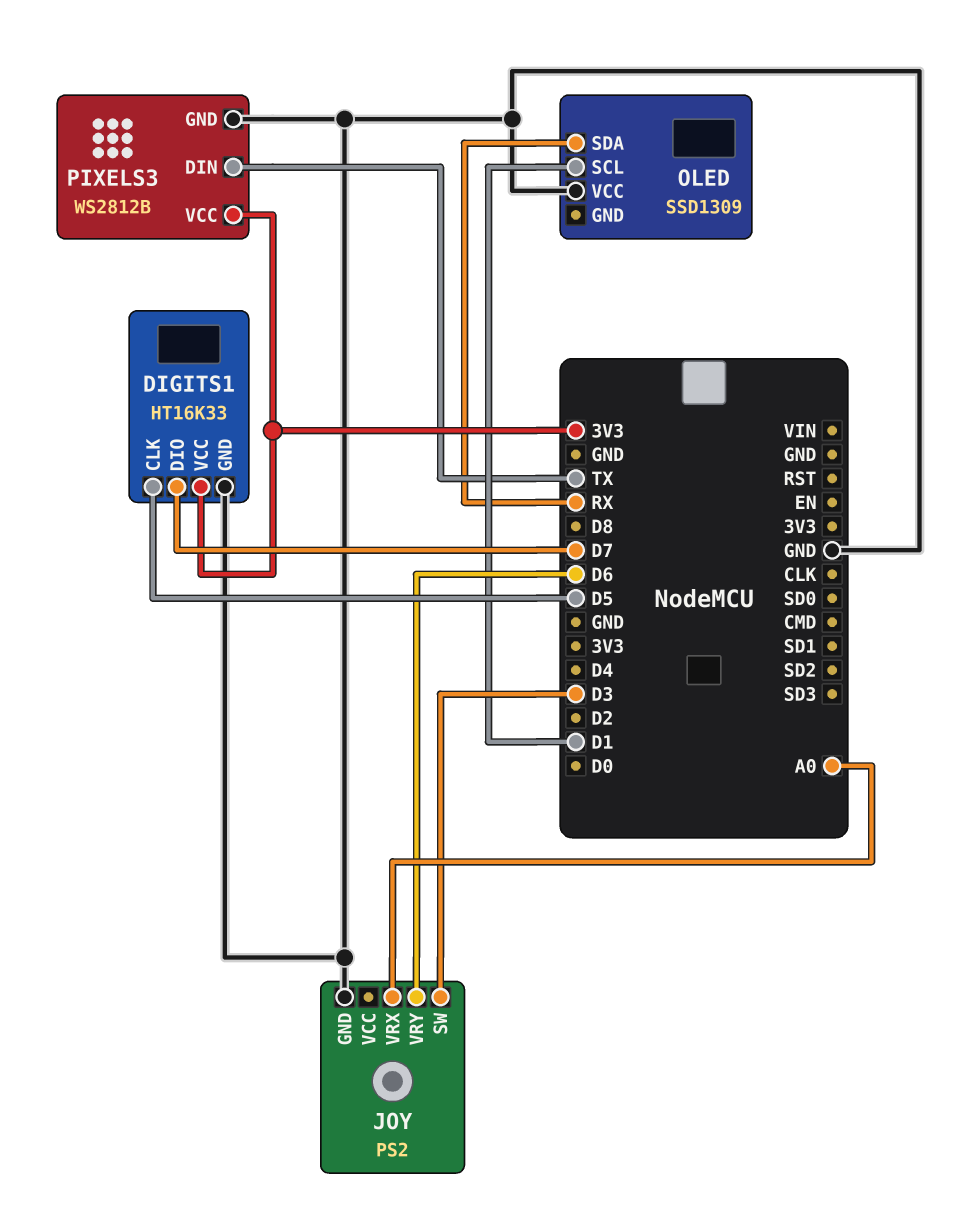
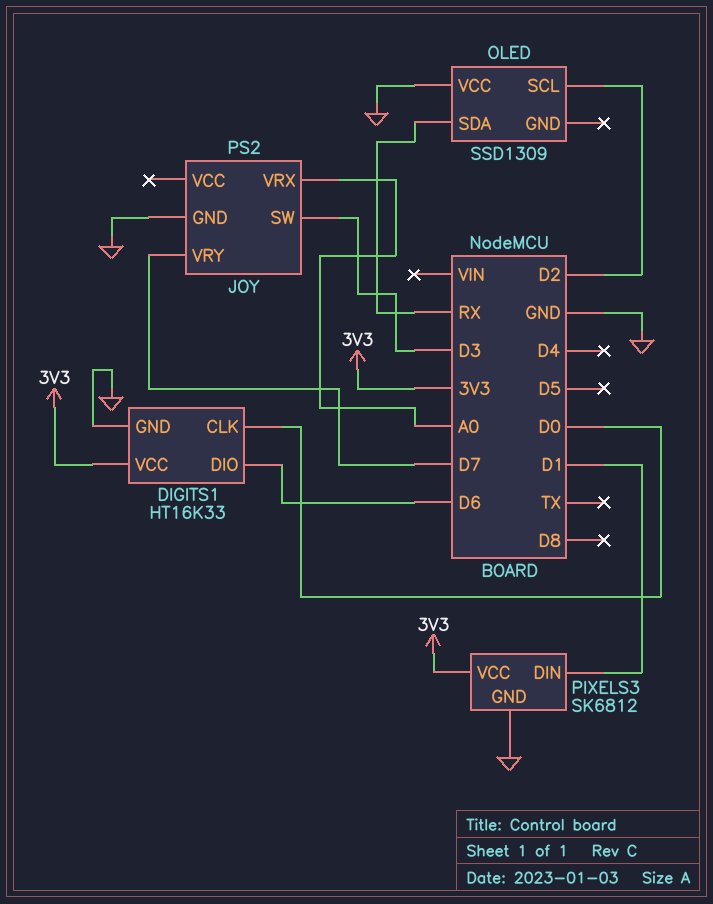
DIGITS1 pin CLK: D5 -> D0
DIGITS1 pin DIO: D7 -> D6
JOY pin VRY: D6 -> D7
OLED pin SCL: D1 -> D2
PIXELS3: WS2812B -> SK6812
PIXELS3 pin DIN: TX -> D1

